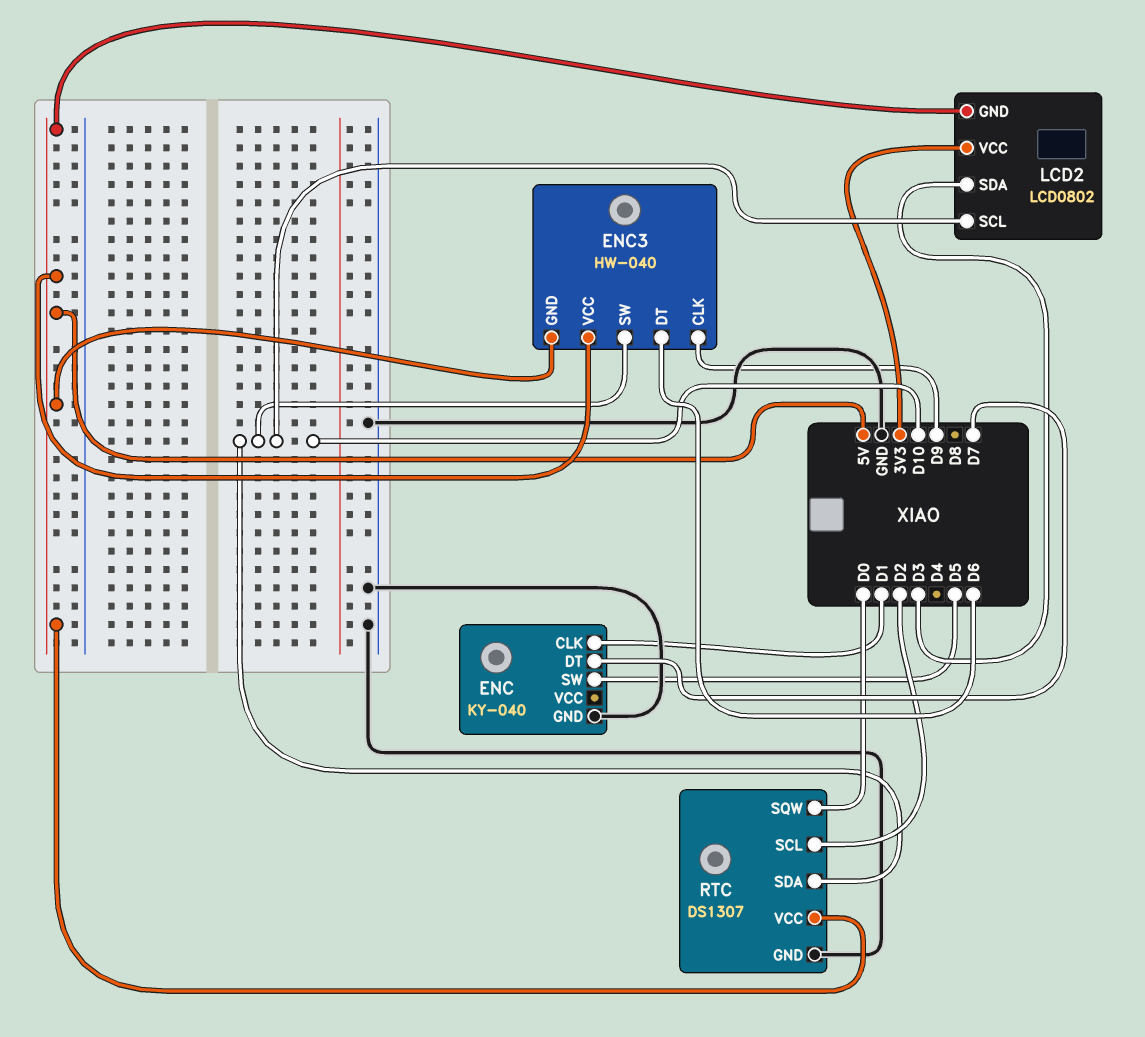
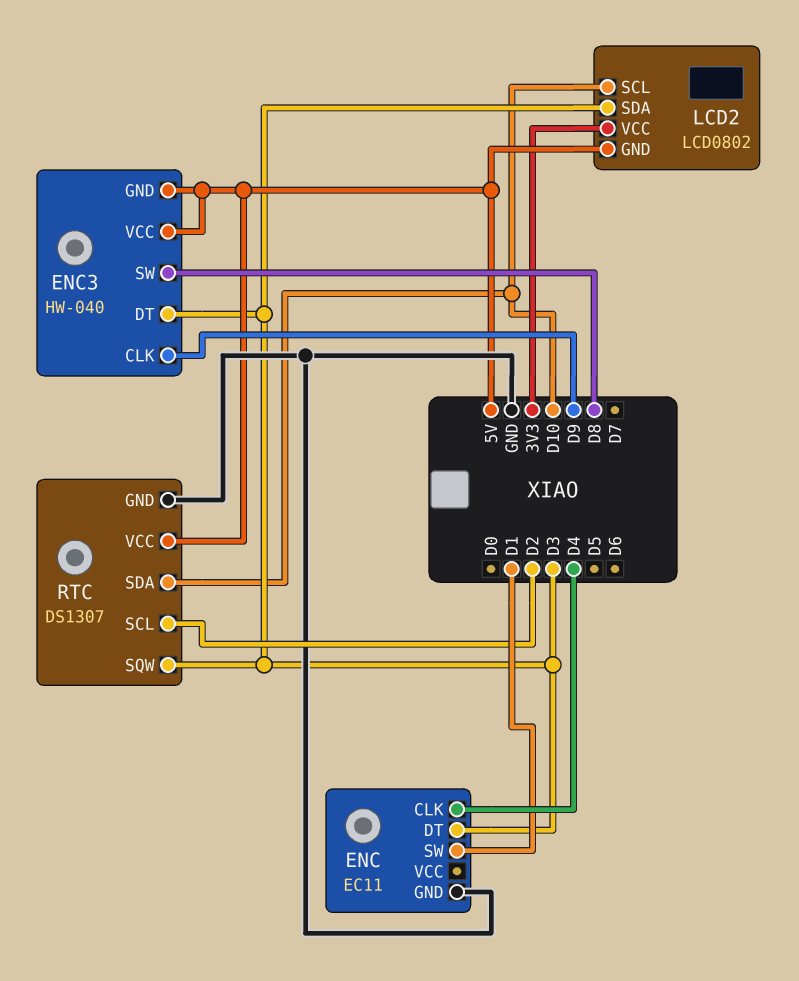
ENC: KY-040 -> EC11
ENC pin CLK: D1 -> D4
ENC pin DT: D7 -> D3
ENC pin SW: D5 -> D1
ENC3 pin DT: D6 -> D3
ENC3 pin SW: D10 -> D8
RTC pin SQW: D0 -> D3

